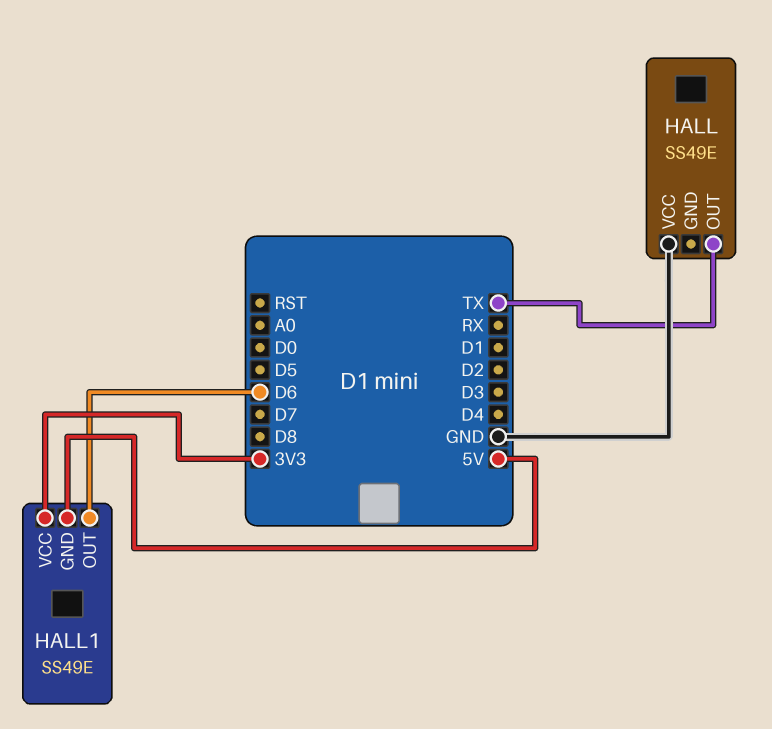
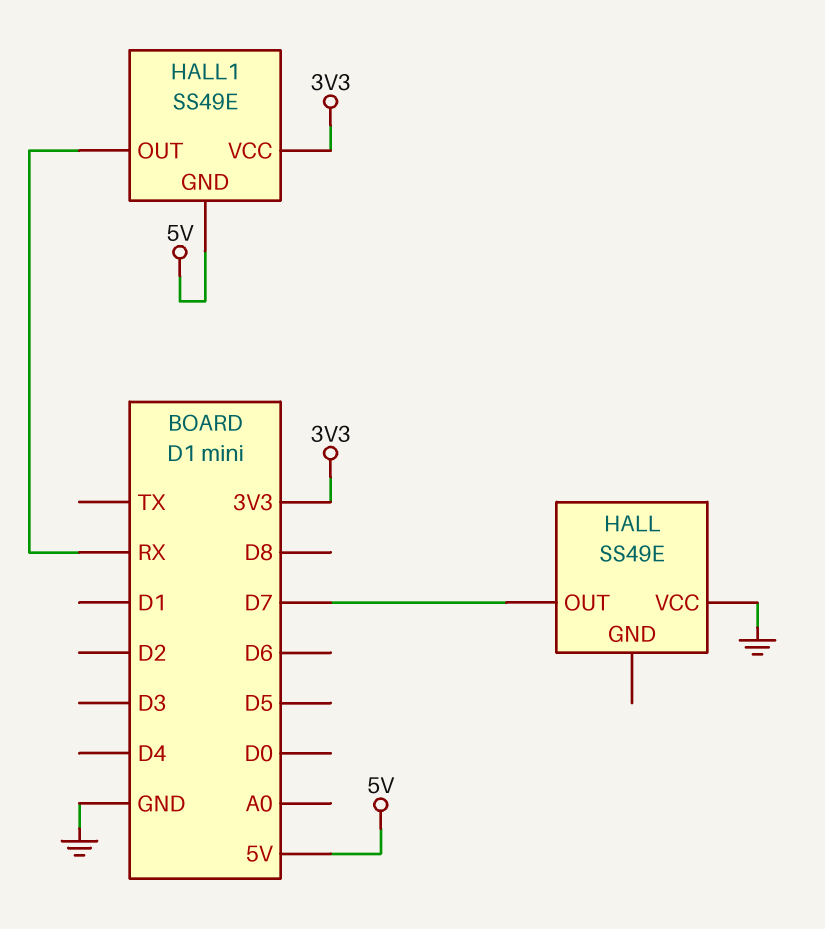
HALL pin OUT: TX -> D7
HALL1 pin OUT: D6 -> RX

